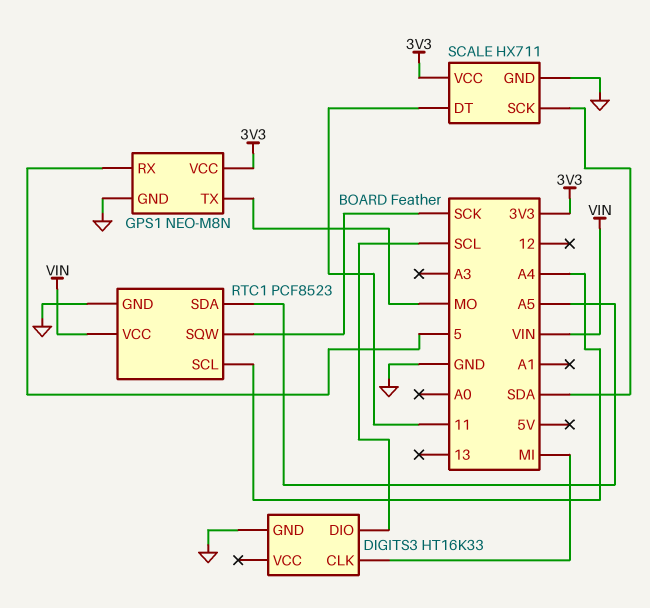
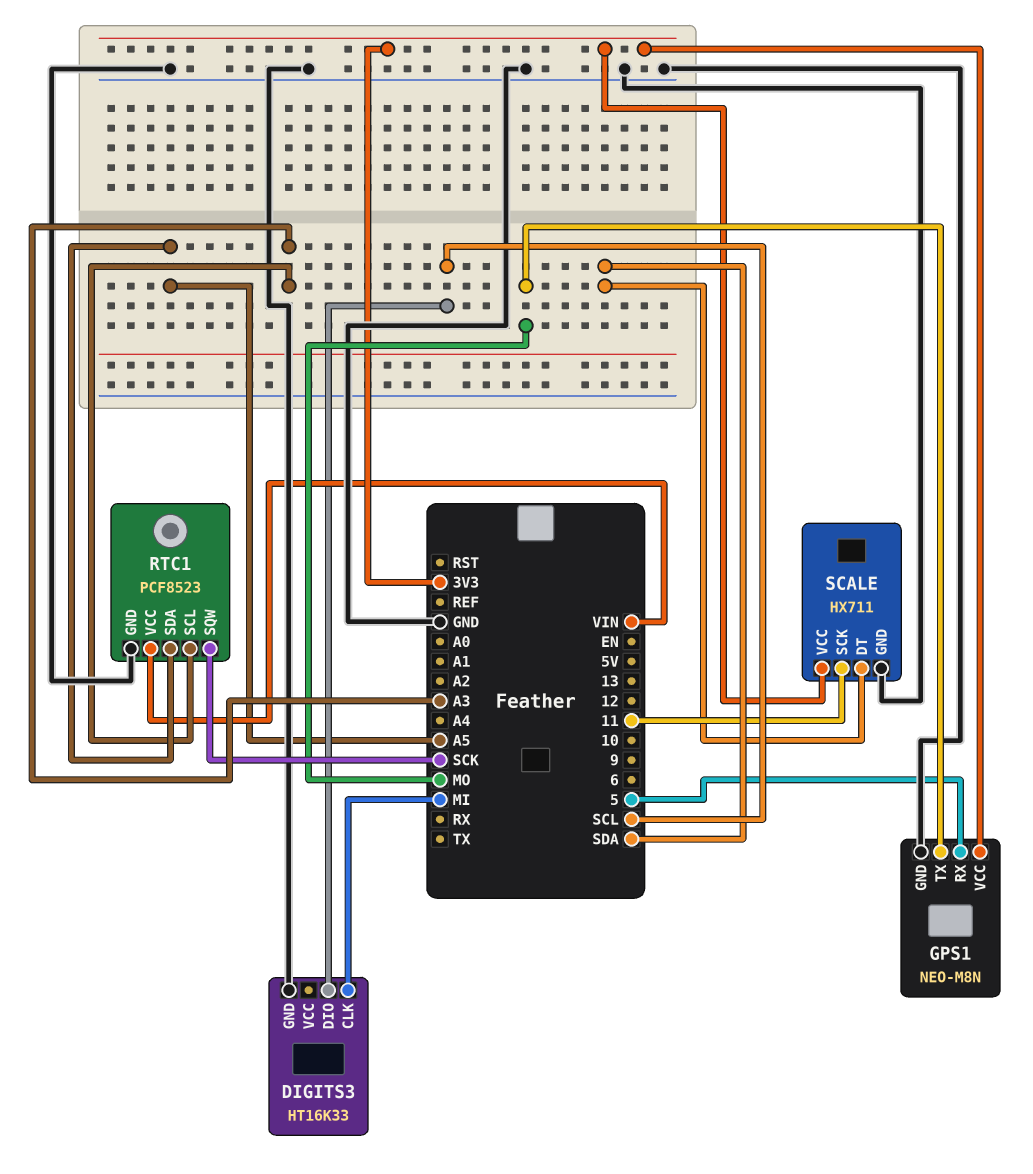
RTC1 pin SCL: A4 -> A3
SCALE pin DT: 11 -> SDA
SCALE pin SCK: SDA -> 11

